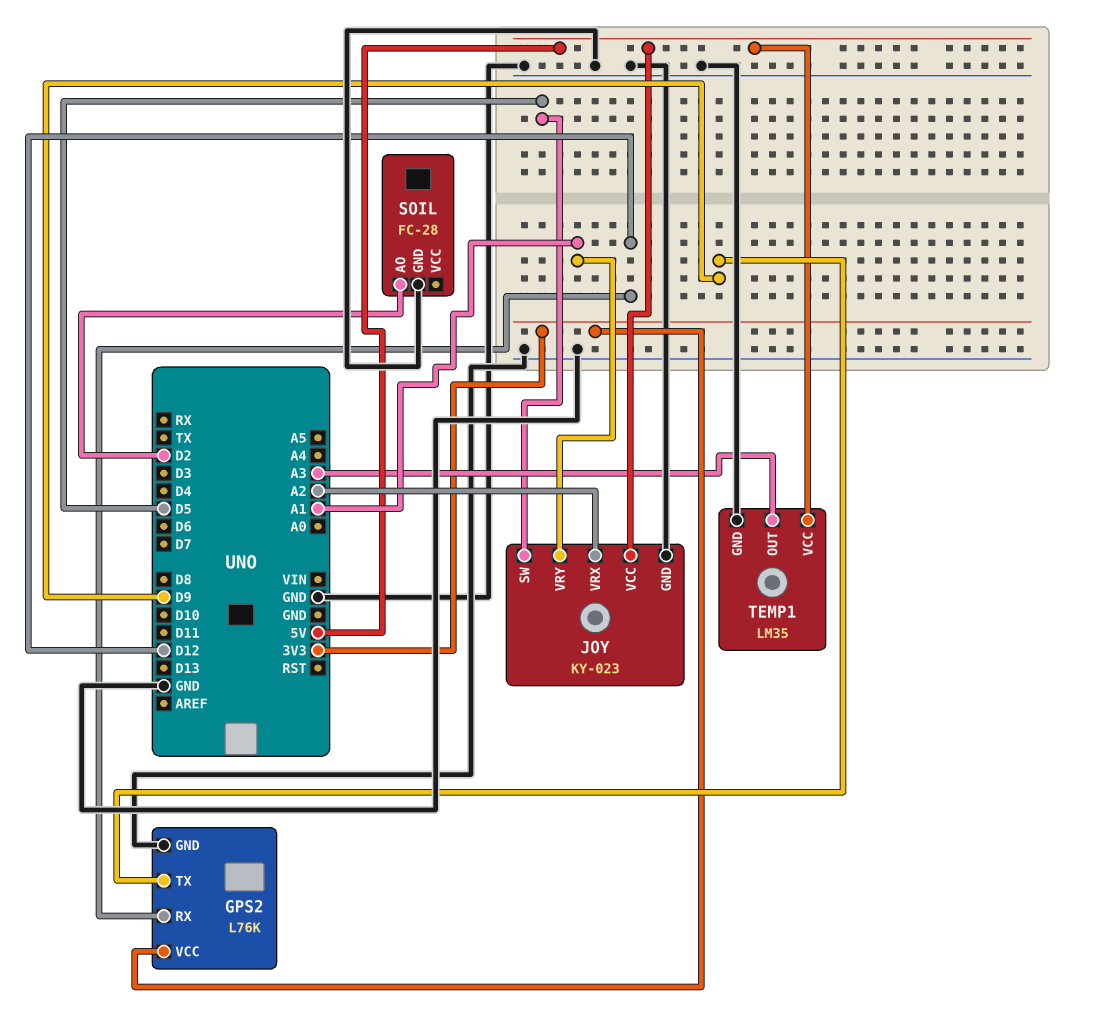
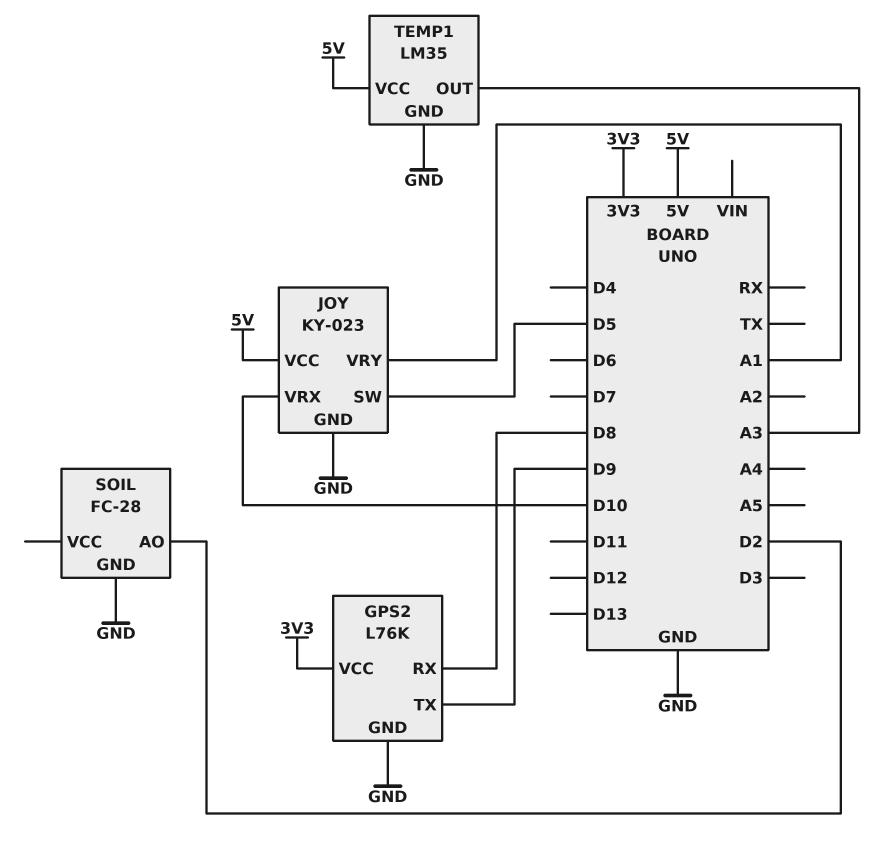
GPS2 pin RX: D12 -> D8
JOY pin VRX: A2 -> D10

